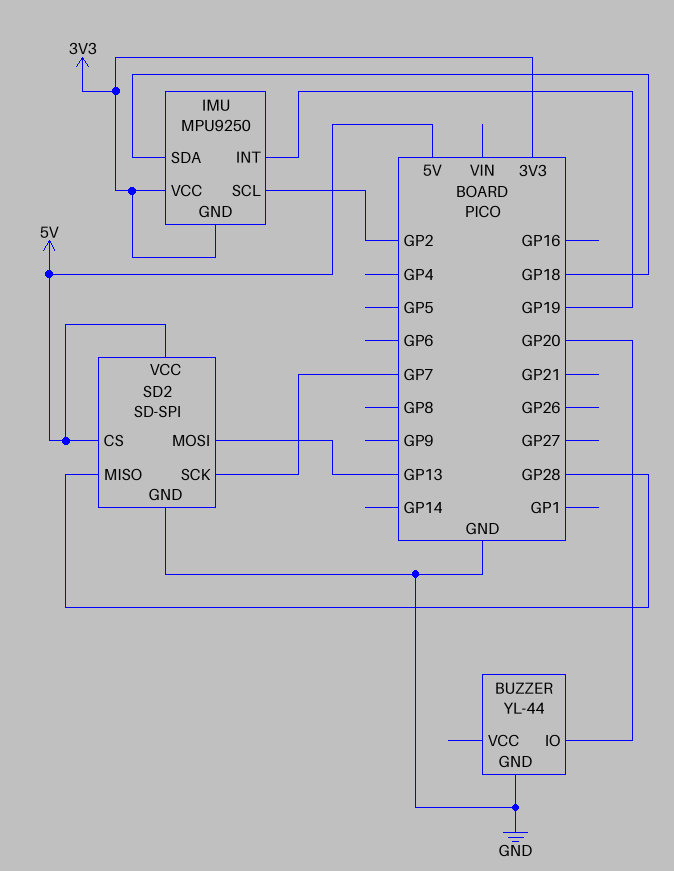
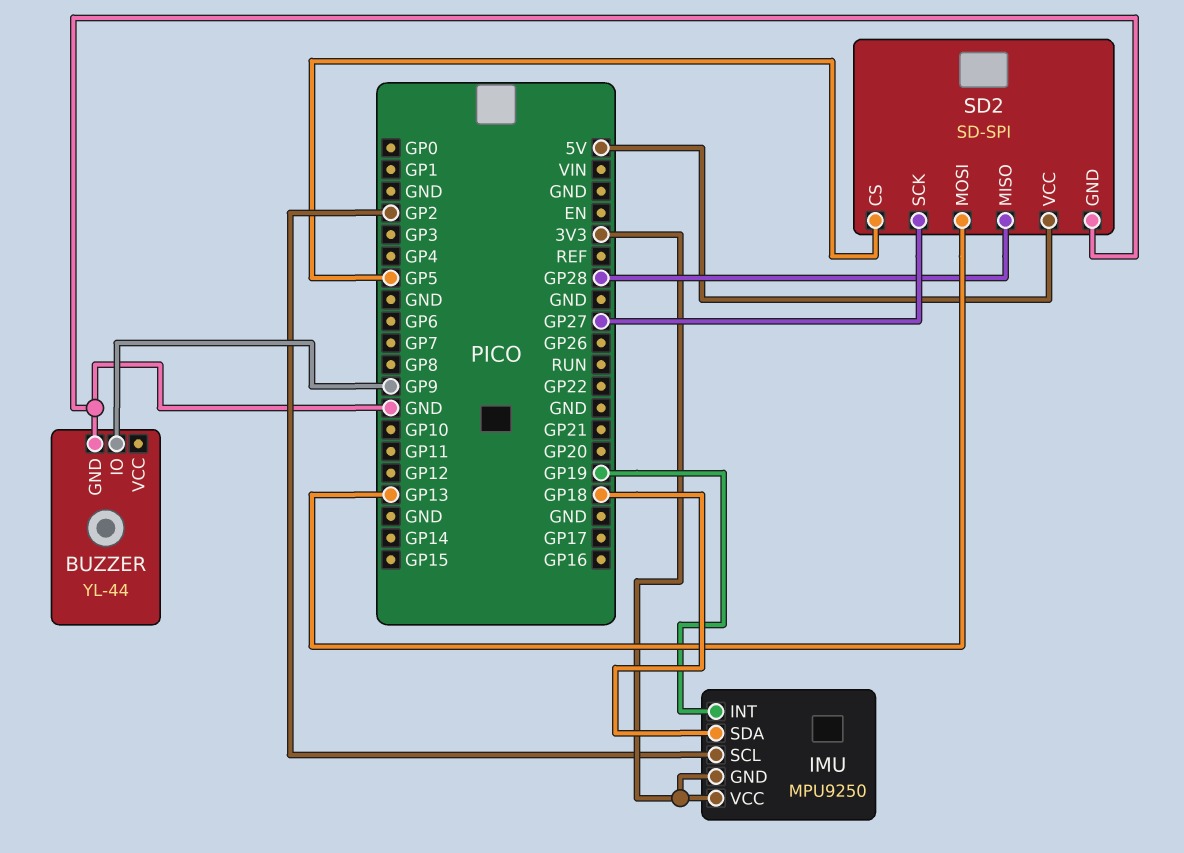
BUZZER pin IO: GP20 -> GP9
SD2 pin CS: 5V -> GP5
SD2 pin SCK: GP7 -> GP27

